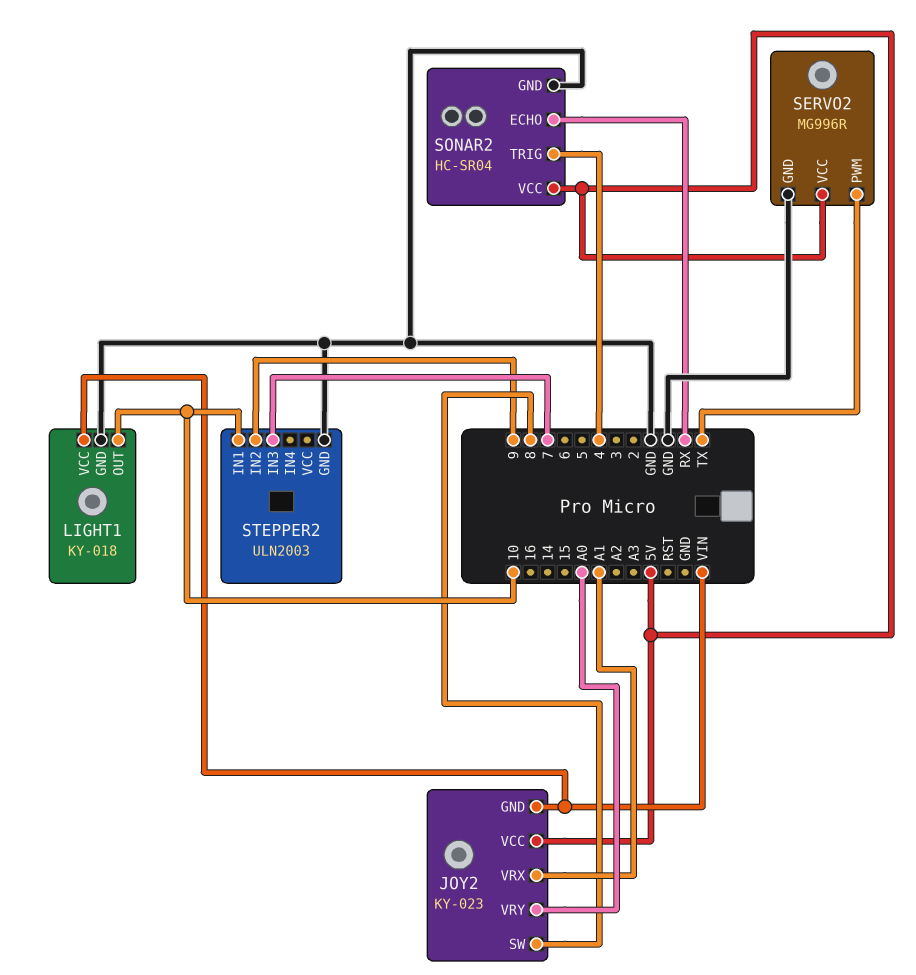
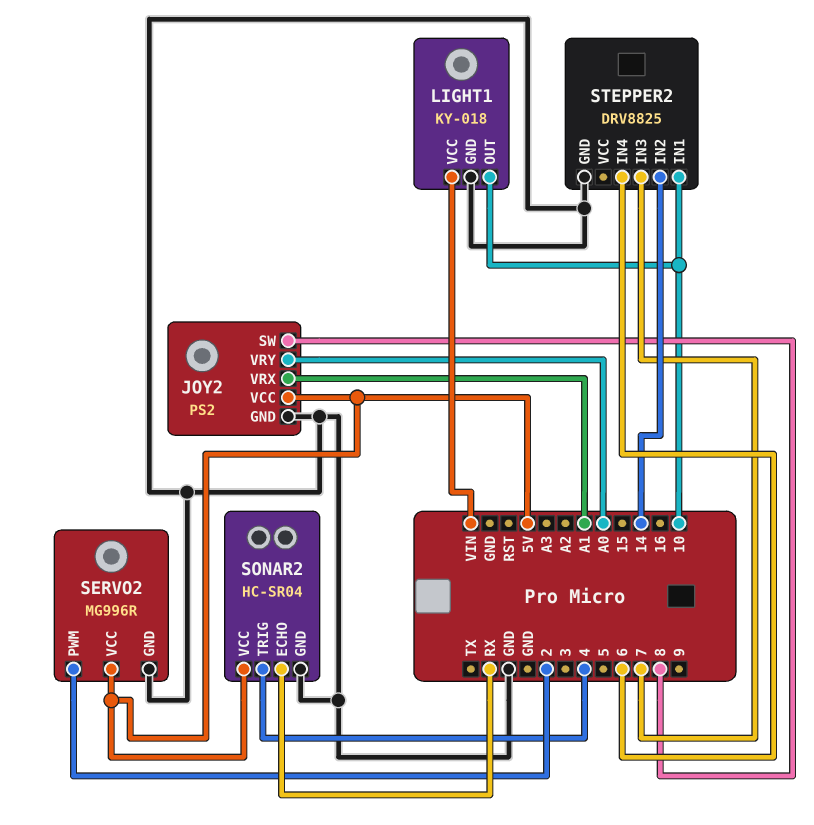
JOY2: KY-023 -> PS2
JOY2 pin GND: VIN -> GND
SERVO2 pin PWM: TX -> 2
STEPPER2: ULN2003 -> DRV8825
STEPPER2 pin IN2: 9 -> 14
STEPPER2 pin IN4: none -> 6

